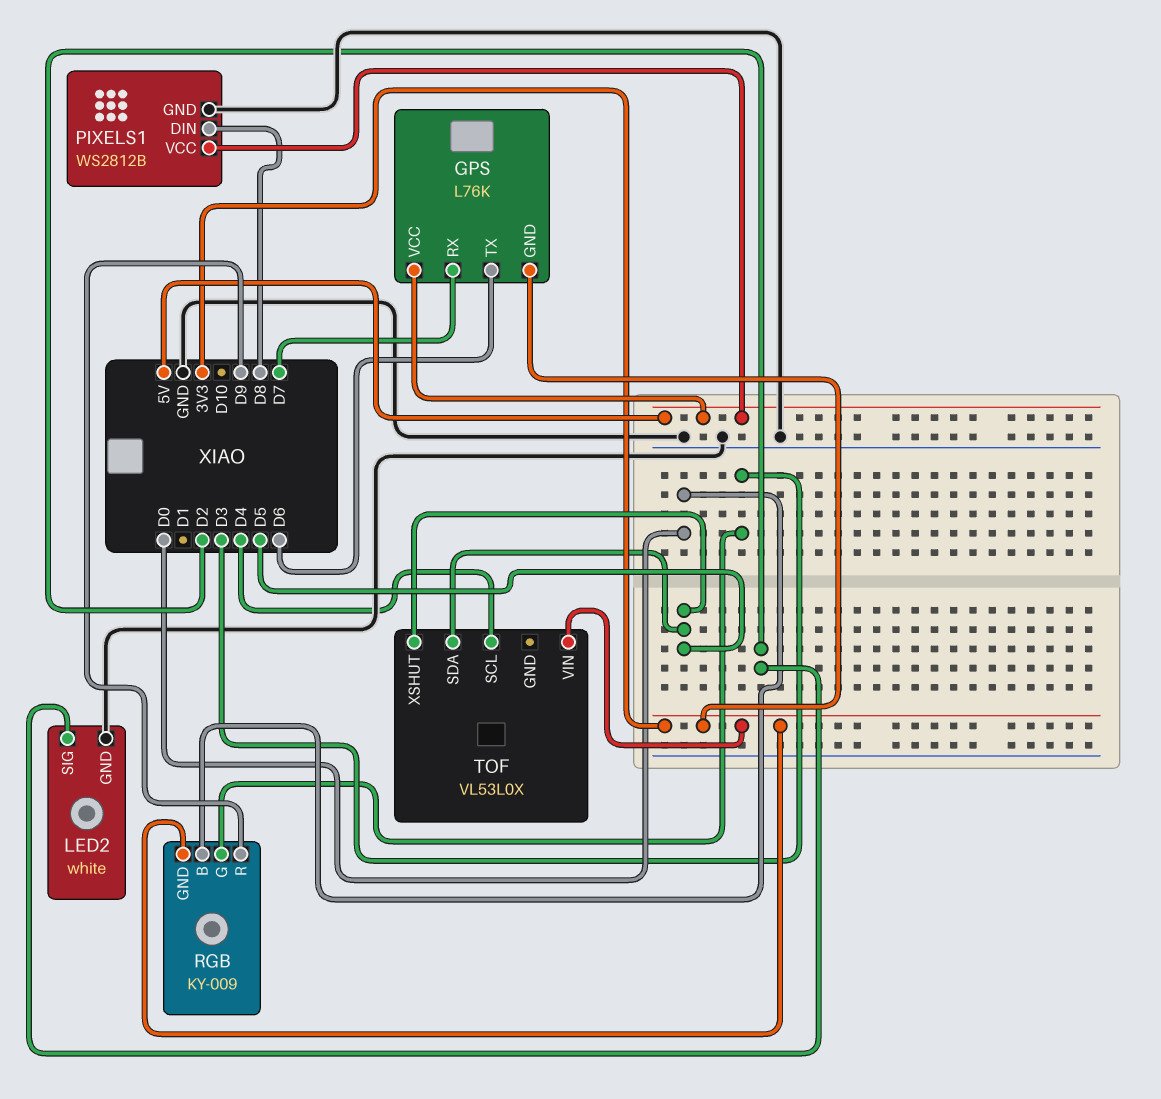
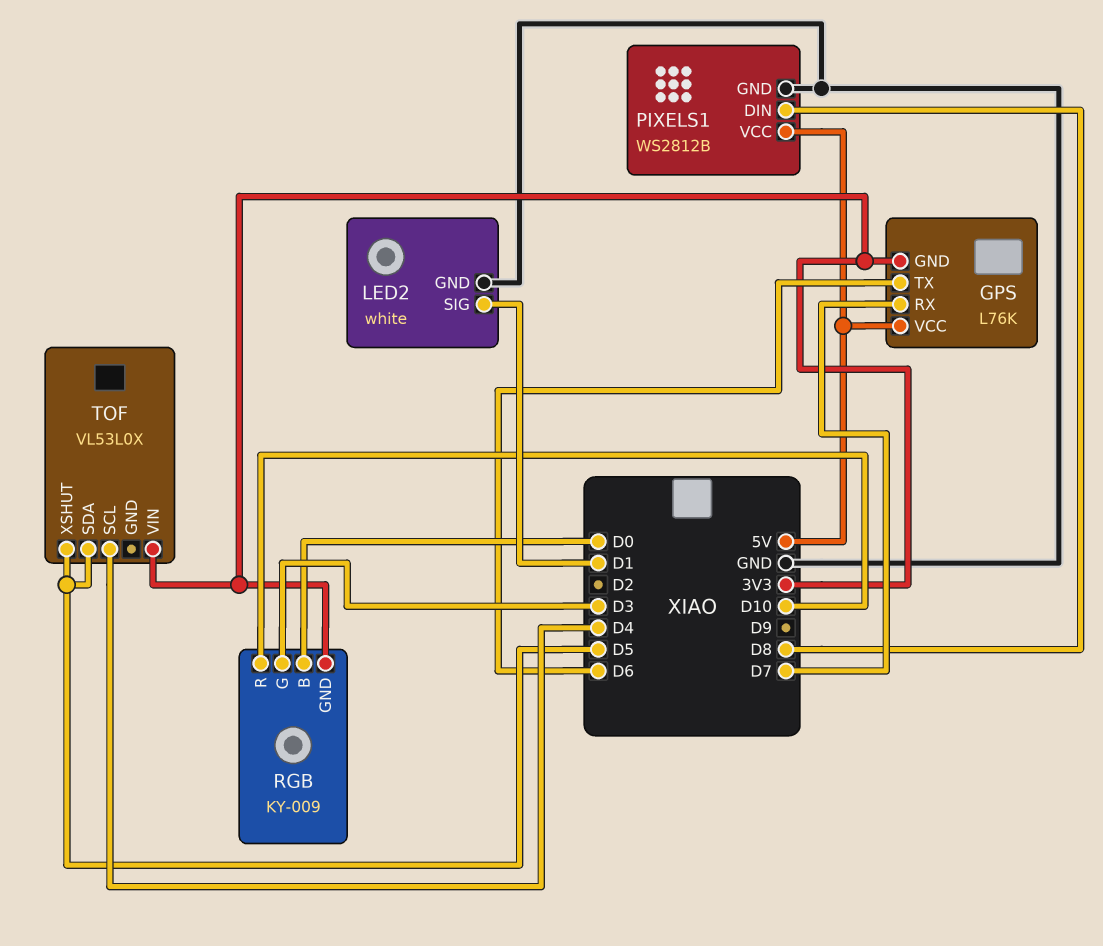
LED2 pin SIG: D2 -> D1
RGB pin R: D9 -> D10

